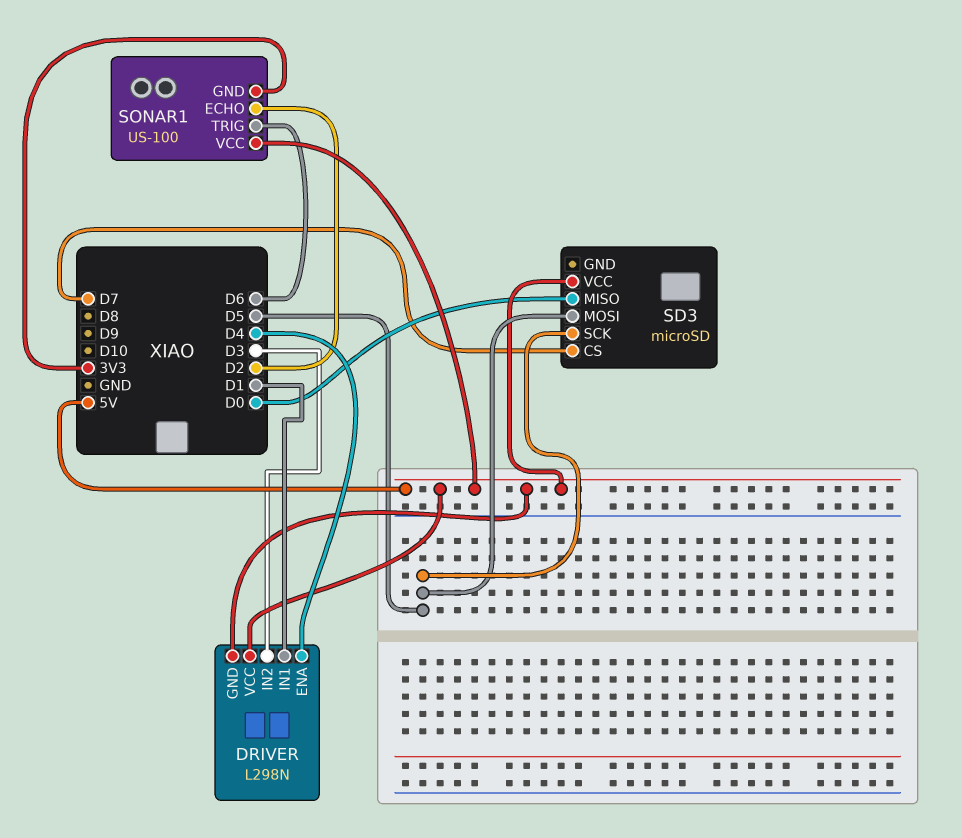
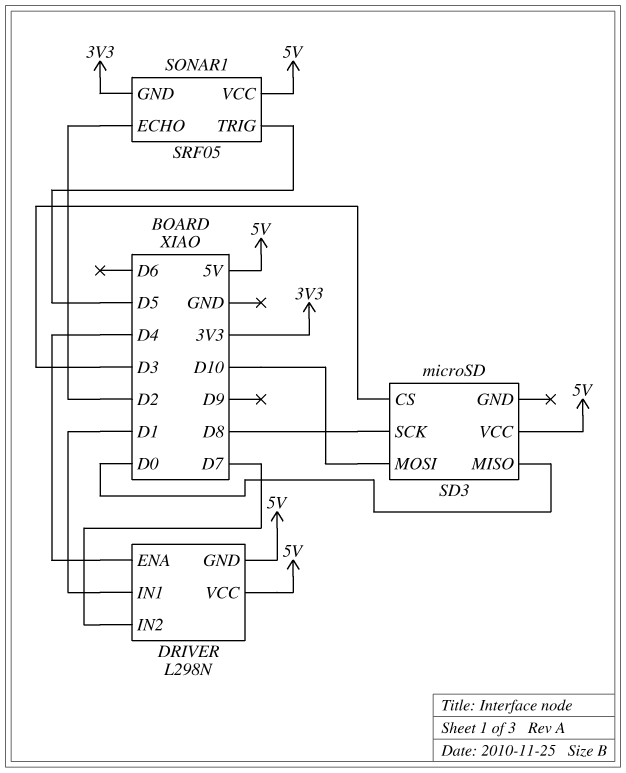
DRIVER pin IN2: D3 -> D7
SD3 pin CS: D7 -> D3
SD3 pin MOSI: D5 -> D10
SD3 pin SCK: D5 -> D8
SONAR1: US-100 -> SRF05
SONAR1 pin TRIG: D6 -> D5

